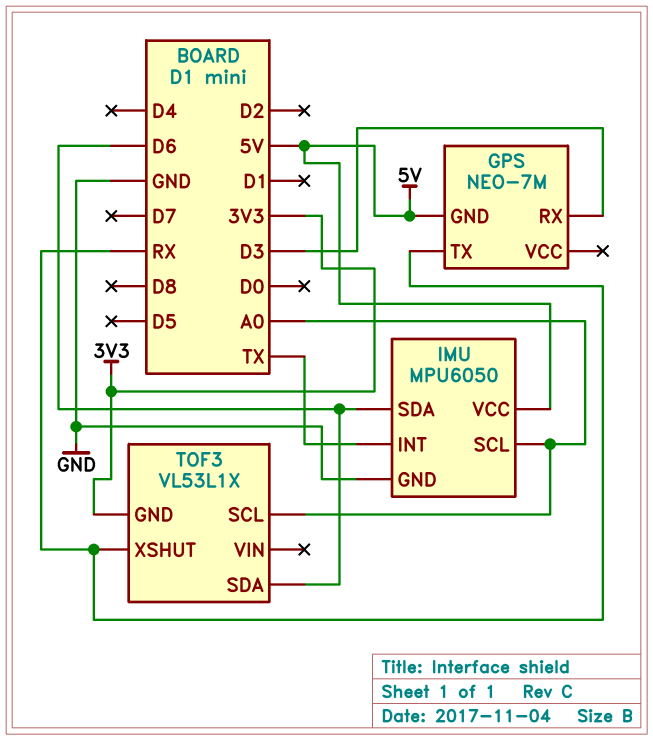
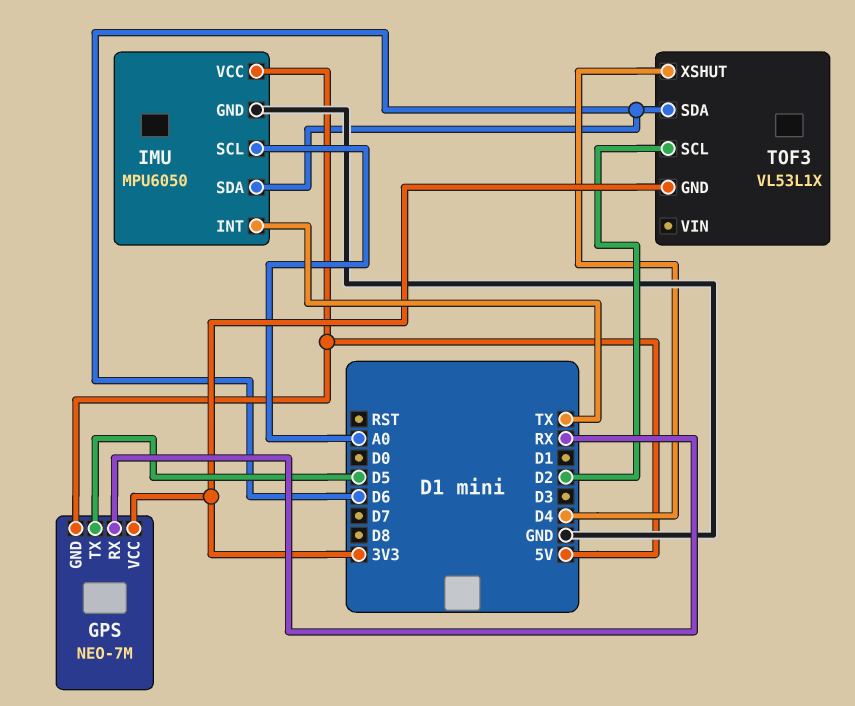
GPS pin RX: D3 -> RX
GPS pin TX: RX -> D5
GPS pin VCC: none -> 3V3
TOF3 pin SCL: A0 -> D2
TOF3 pin XSHUT: RX -> D4

